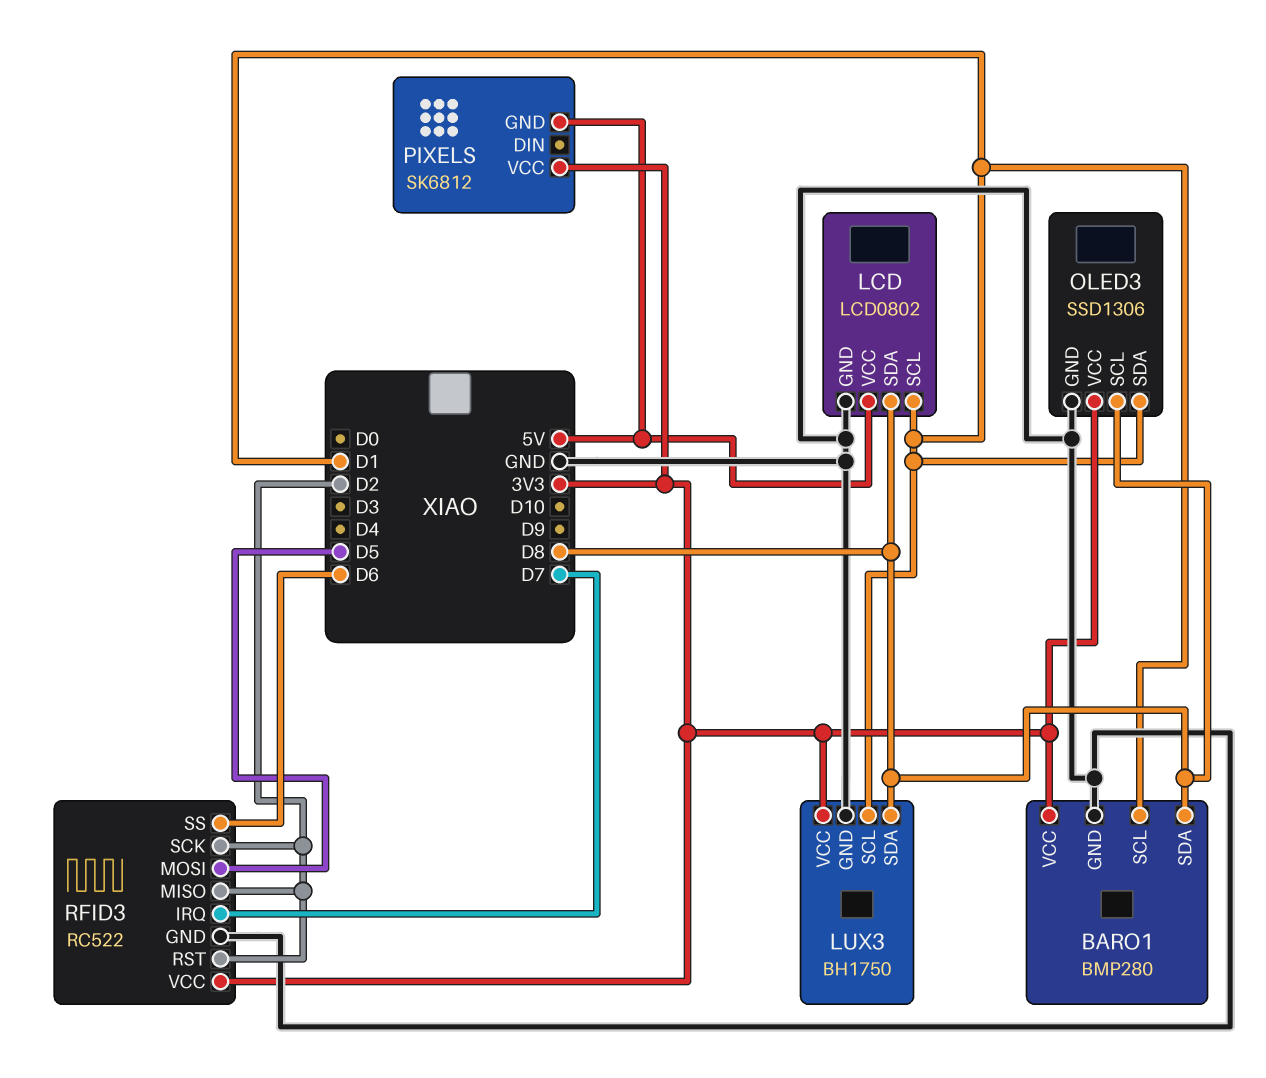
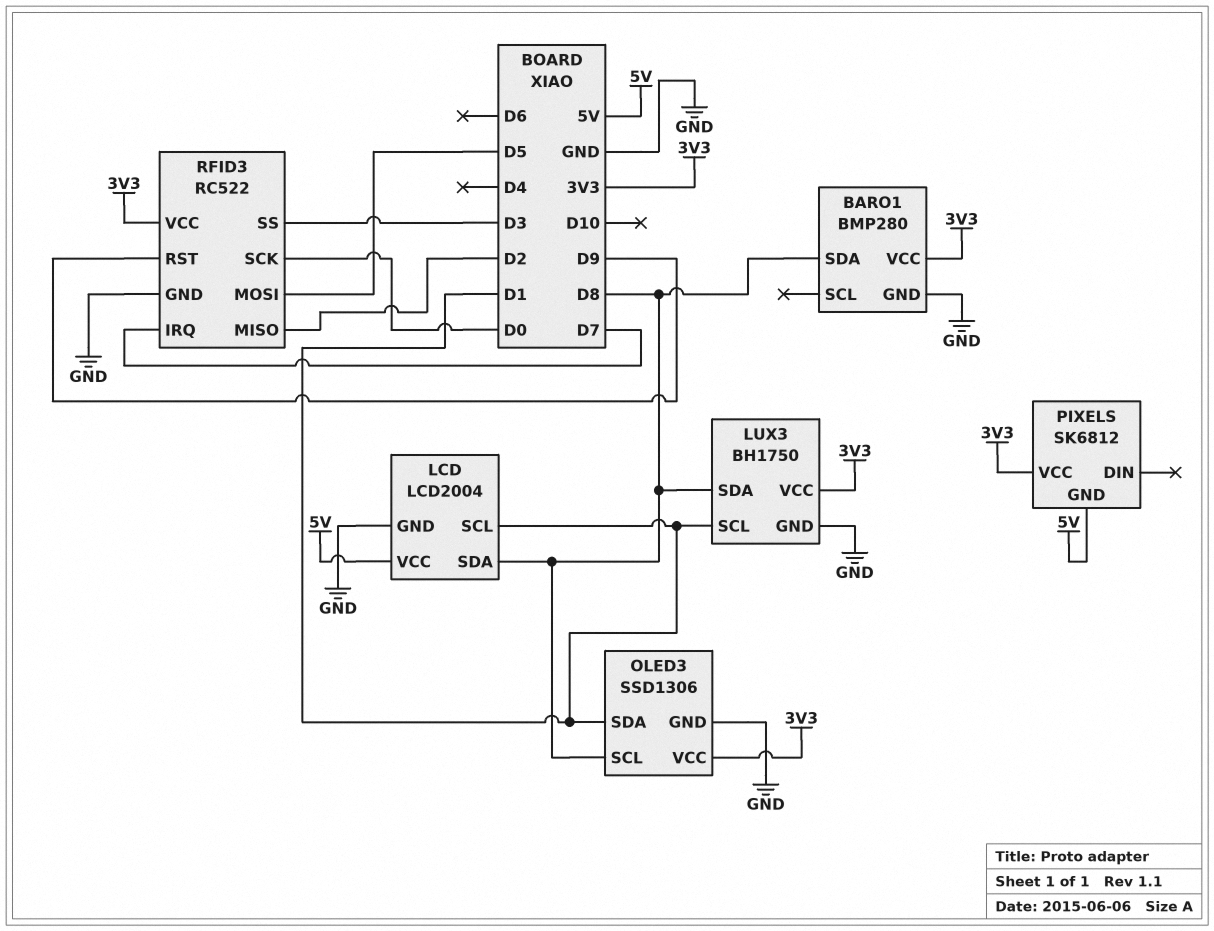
BARO1 pin SCL: D1 -> none
LCD: LCD0802 -> LCD2004
RFID3 pin RST: D2 -> D9
RFID3 pin SCK: D2 -> D0
RFID3 pin SS: D6 -> D3

